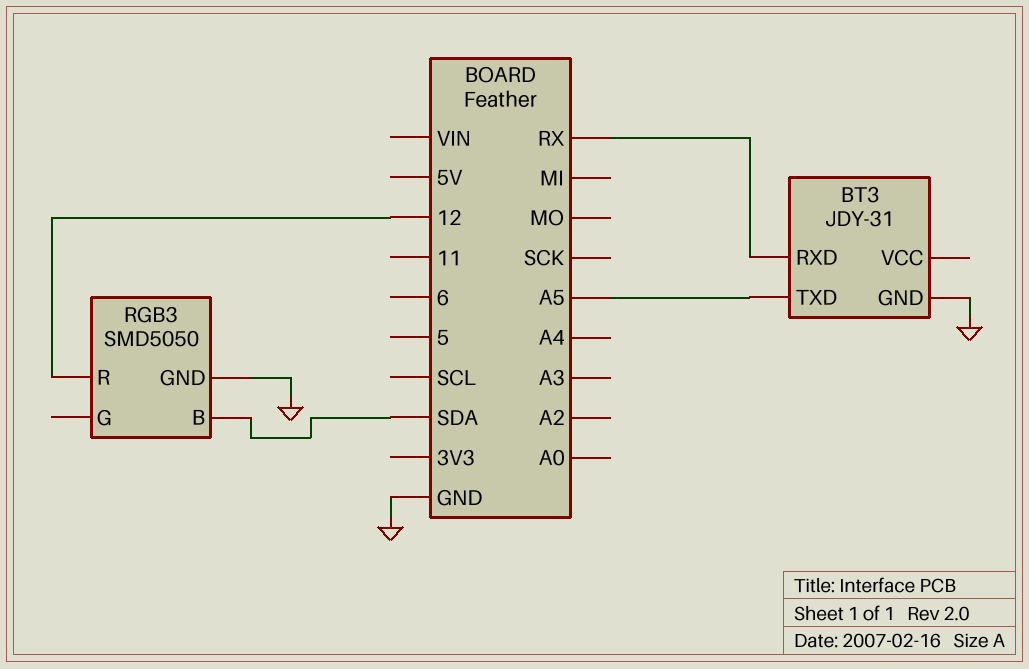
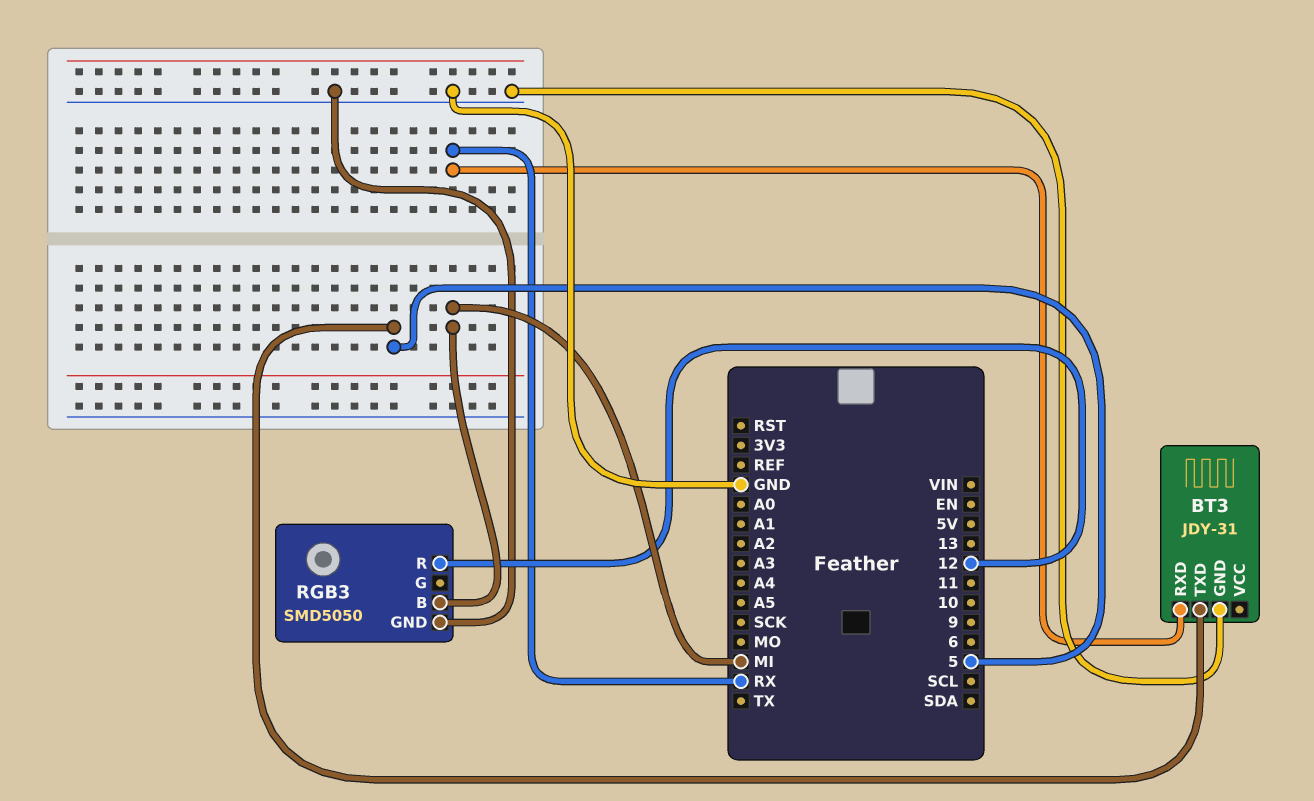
BT3 pin TXD: A5 -> 5
RGB3 pin B: SDA -> MI

